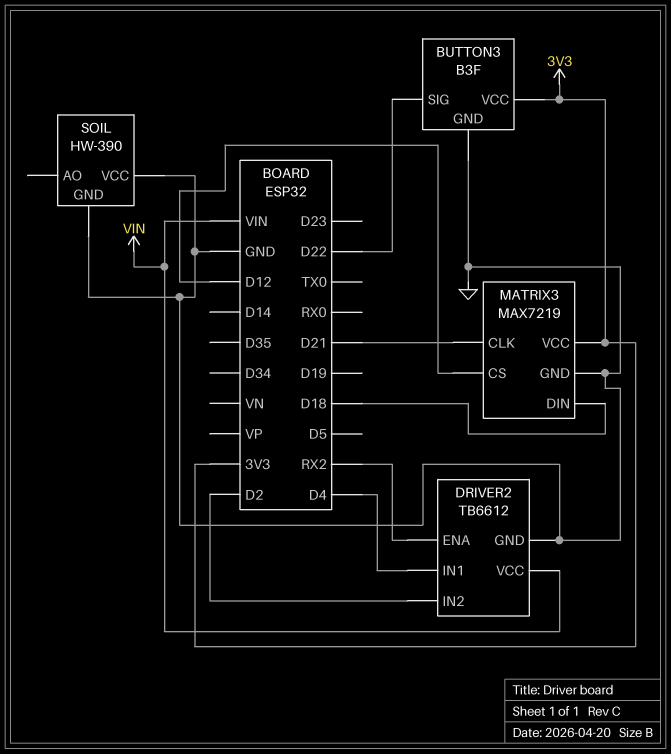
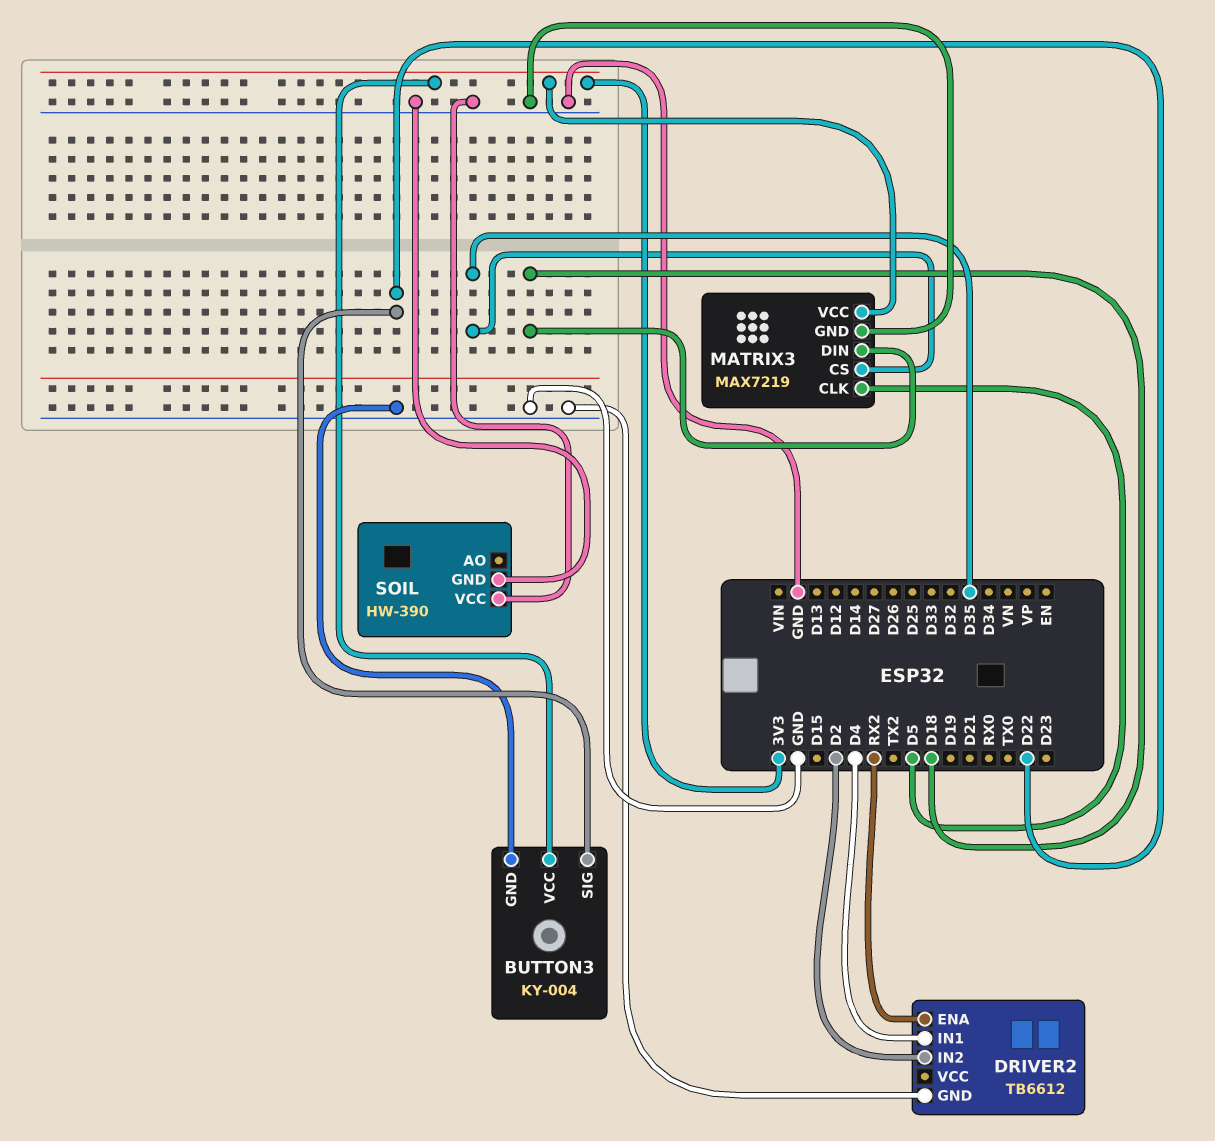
BUTTON3: B3F -> KY-004
DRIVER2 pin VCC: VIN -> none
MATRIX3 pin CLK: D21 -> D5
MATRIX3 pin CS: D12 -> D35

